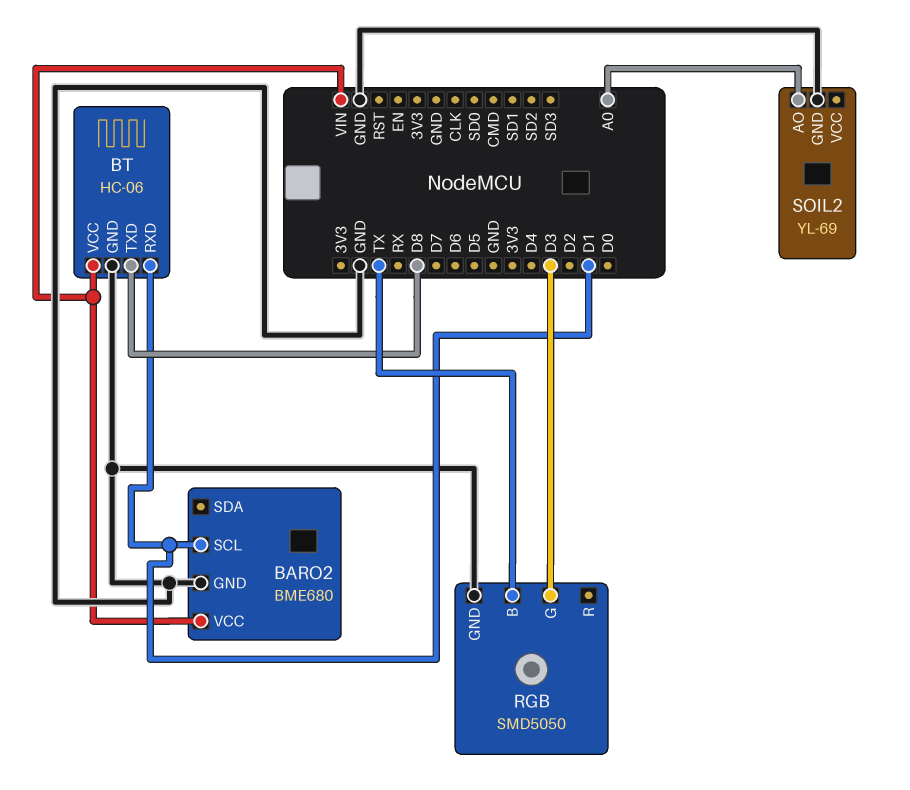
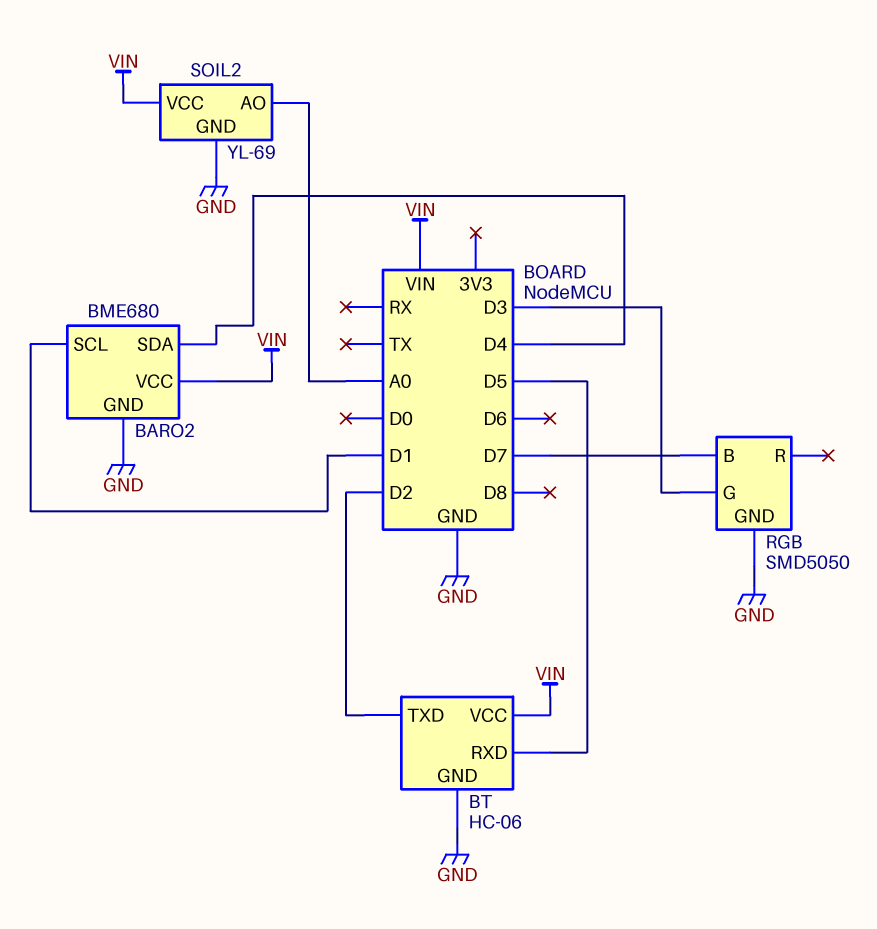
BARO2 pin SDA: none -> D4
BT pin RXD: D1 -> D5
BT pin TXD: D8 -> D2
RGB pin B: TX -> D7
SOIL2 pin VCC: none -> VIN

